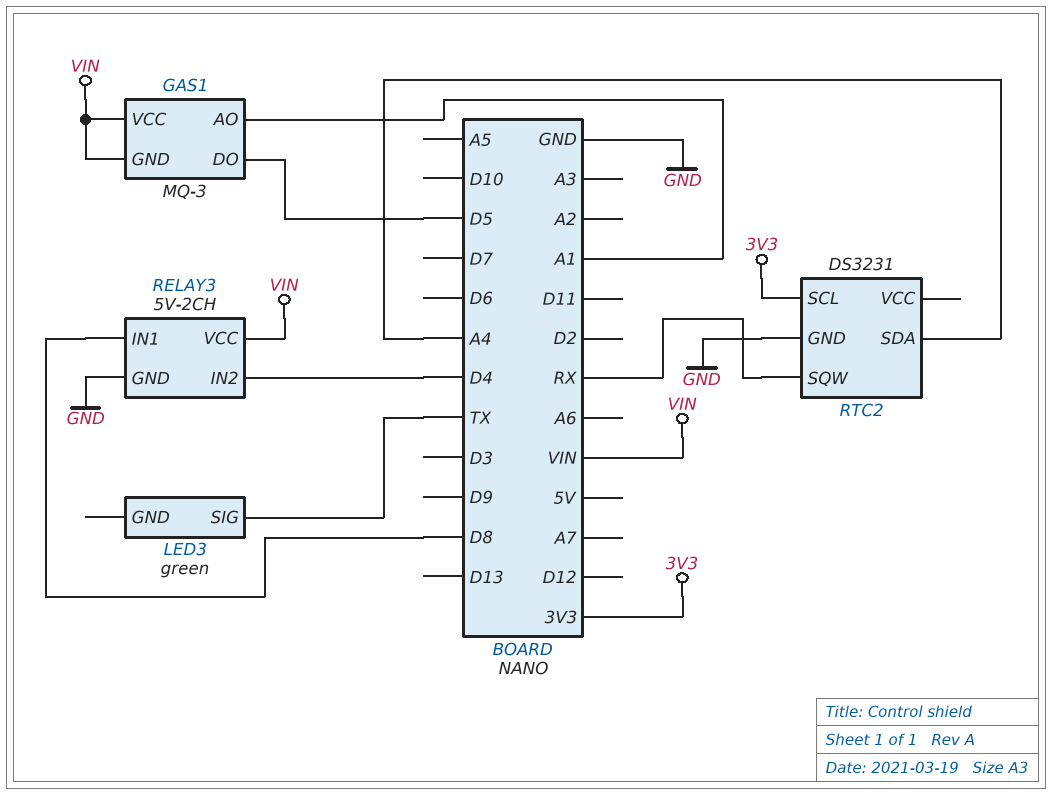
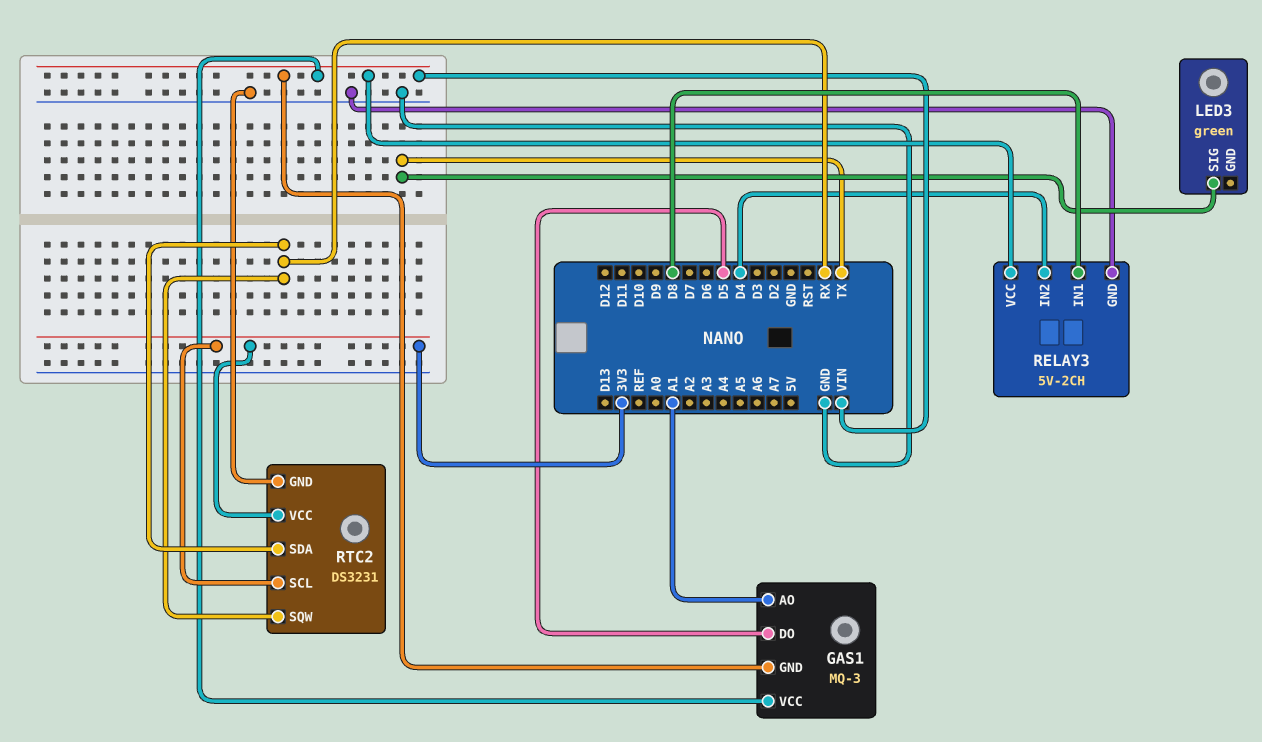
RTC2 pin SDA: A4 -> RX
RTC2 pin VCC: none -> 3V3

